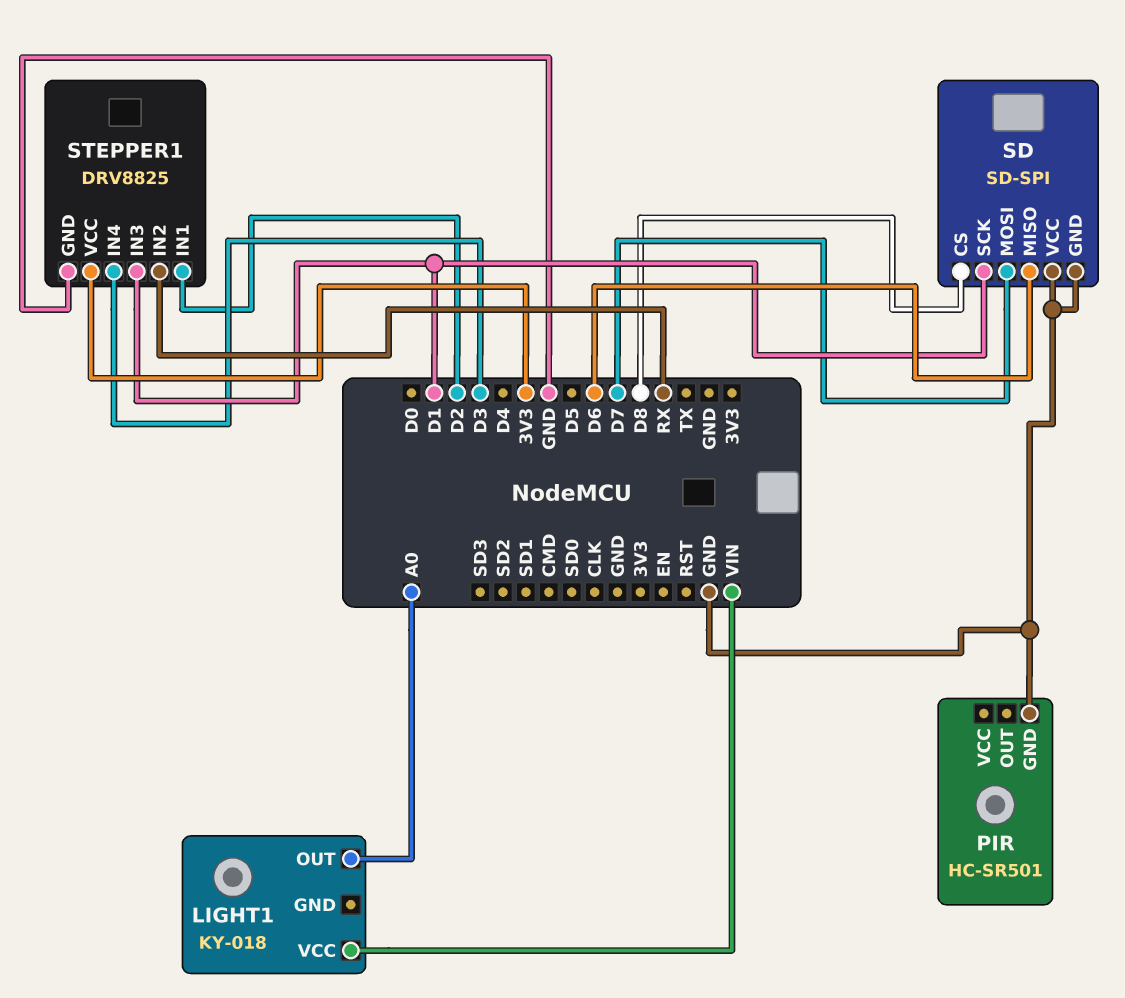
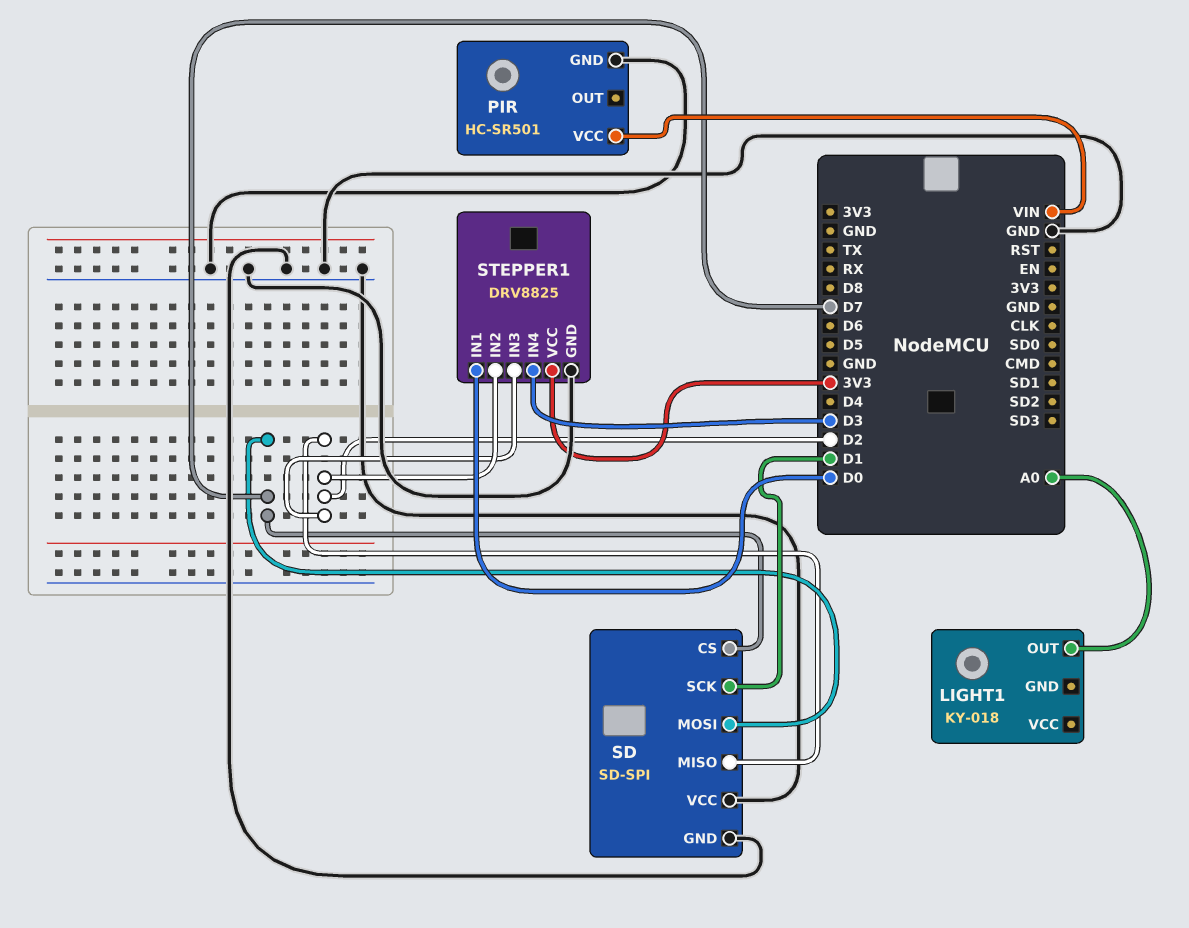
LIGHT1 pin VCC: VIN -> none
PIR pin VCC: none -> VIN
SD pin CS: D8 -> D7
SD pin MISO: D6 -> D2
STEPPER1 pin IN1: D2 -> D0
STEPPER1 pin IN2: RX -> D2
STEPPER1 pin IN3: D1 -> D2

